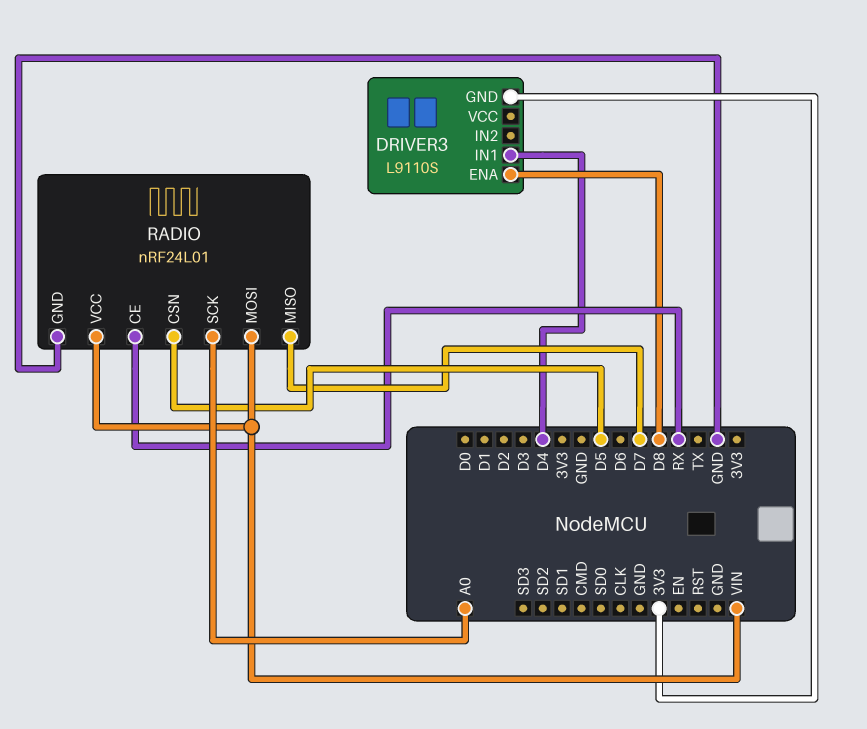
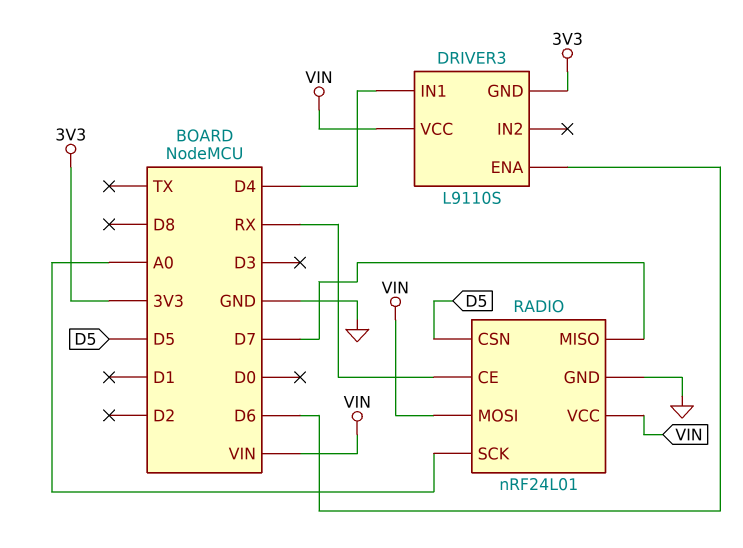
DRIVER3 pin ENA: D8 -> D6
DRIVER3 pin VCC: none -> VIN

